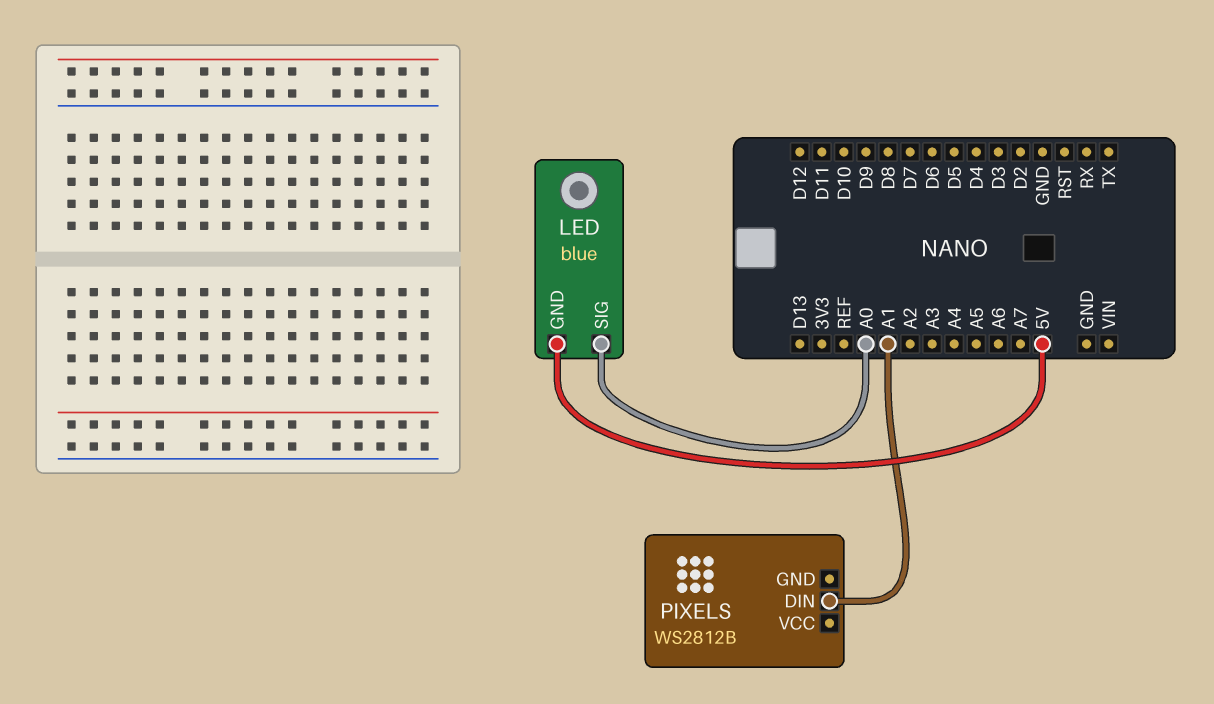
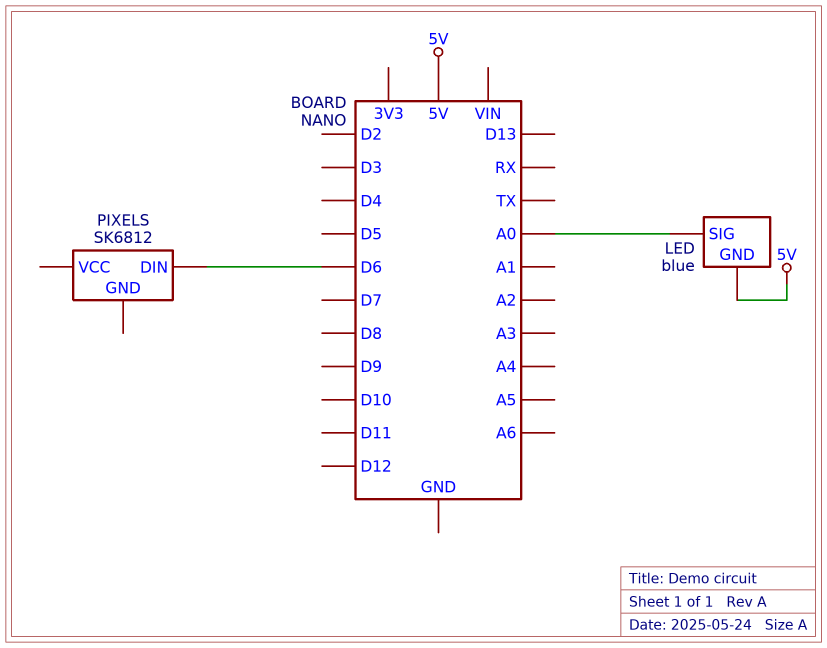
PIXELS: WS2812B -> SK6812
PIXELS pin DIN: A1 -> D6

